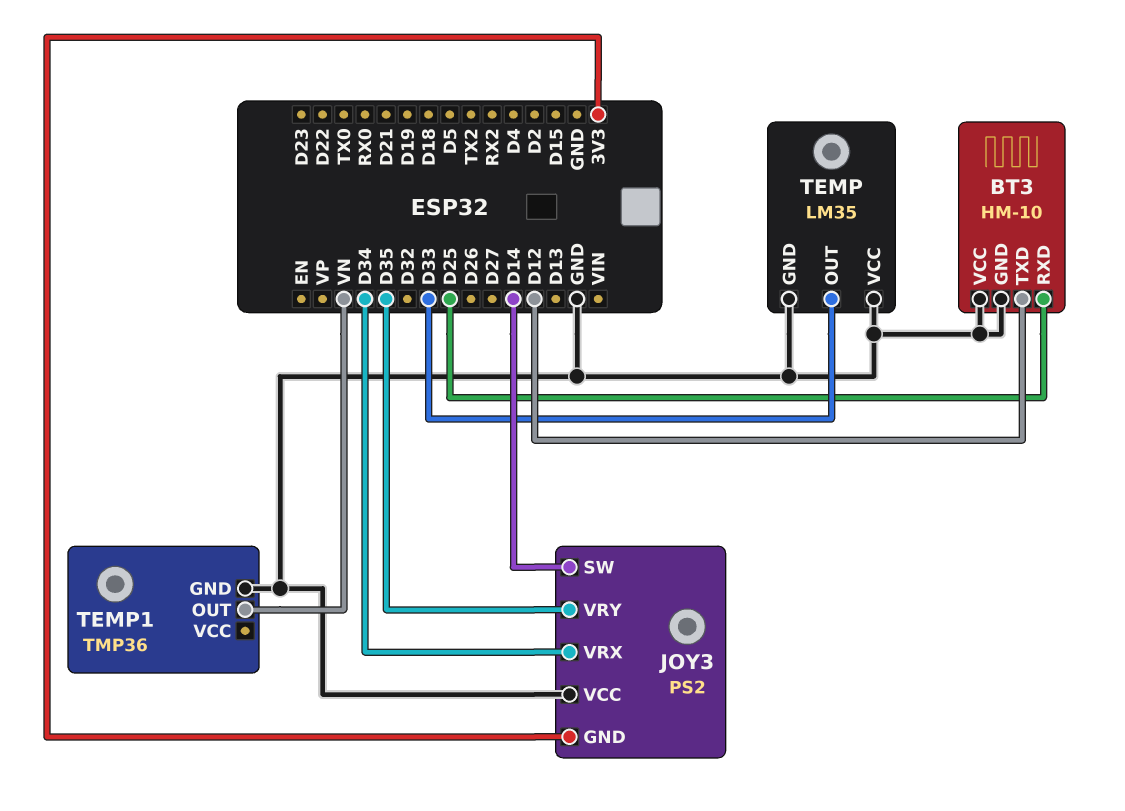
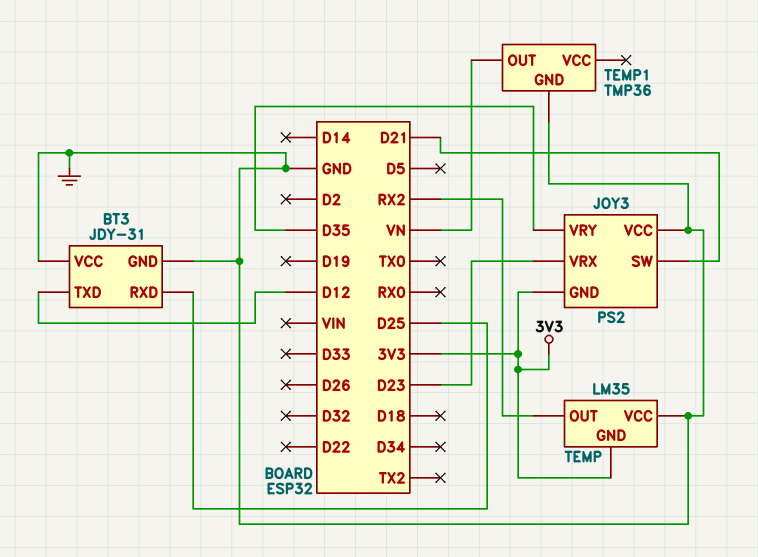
BT3: HM-10 -> JDY-31
JOY3 pin SW: D14 -> D21
JOY3 pin VRX: D34 -> D23
TEMP pin GND: GND -> 3V3
TEMP pin OUT: D33 -> RX2

